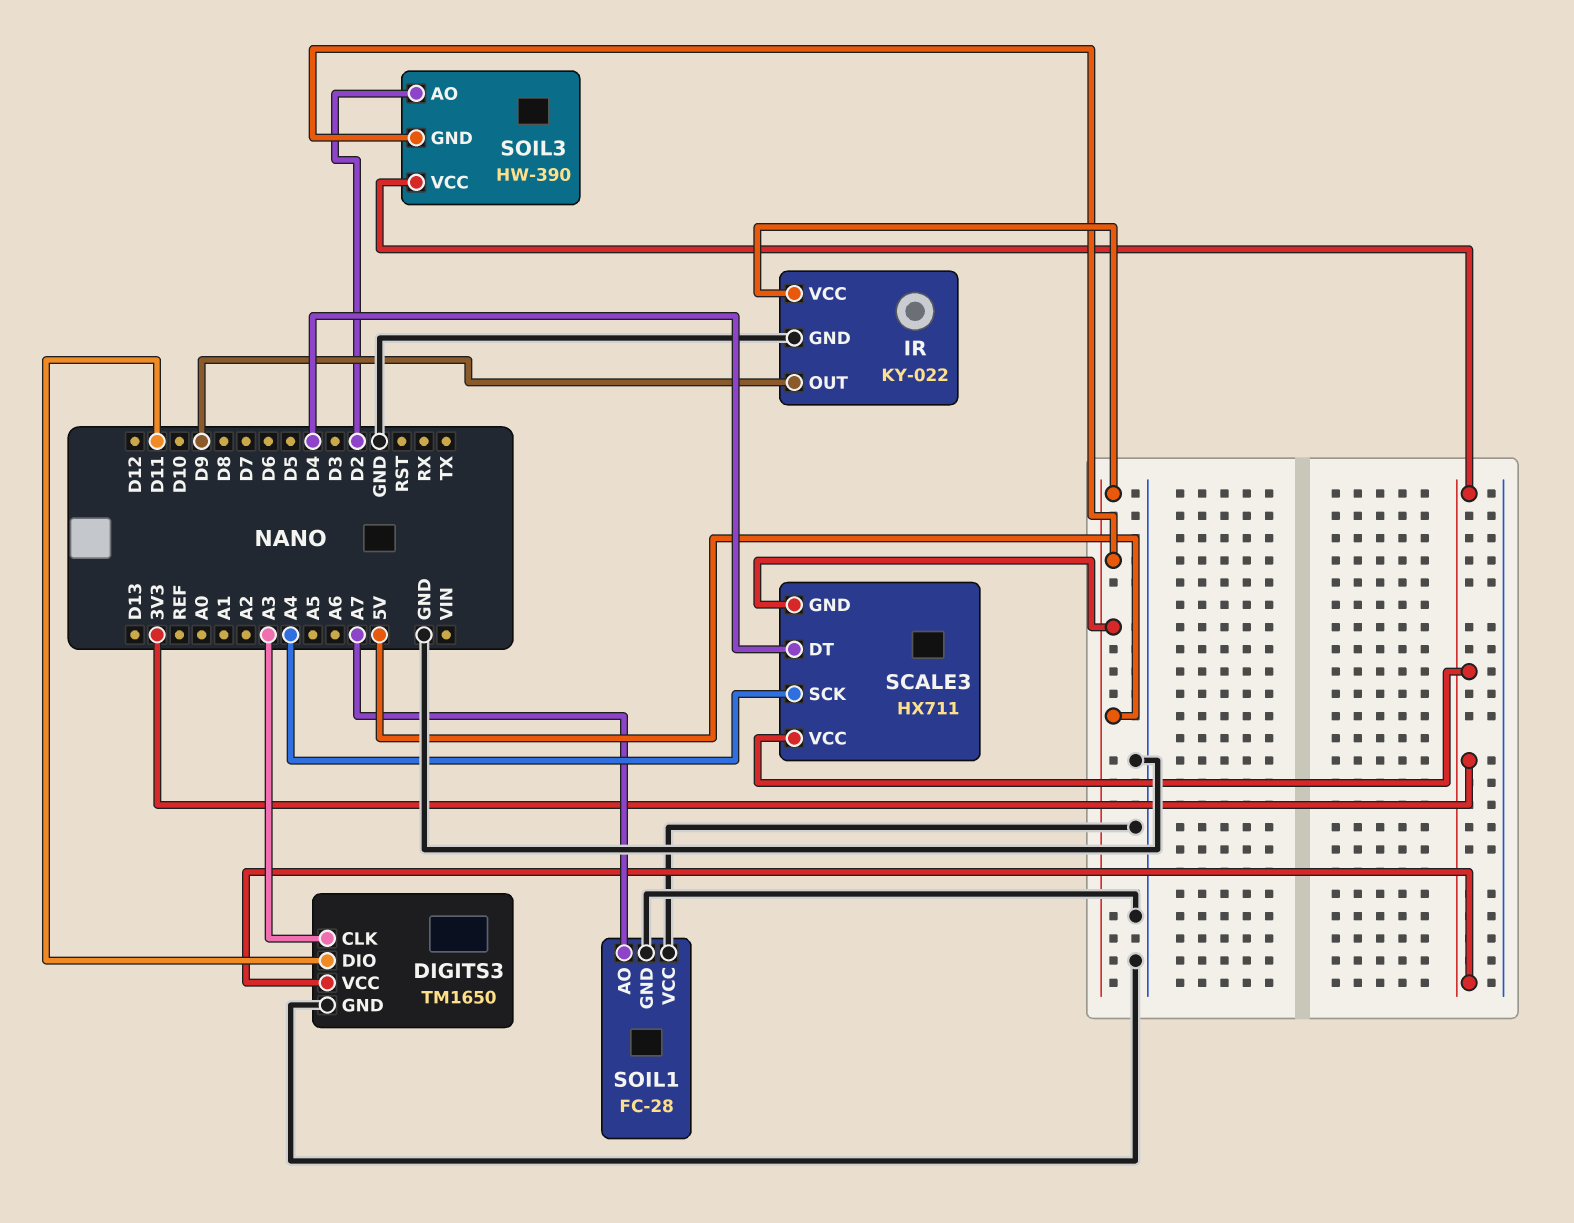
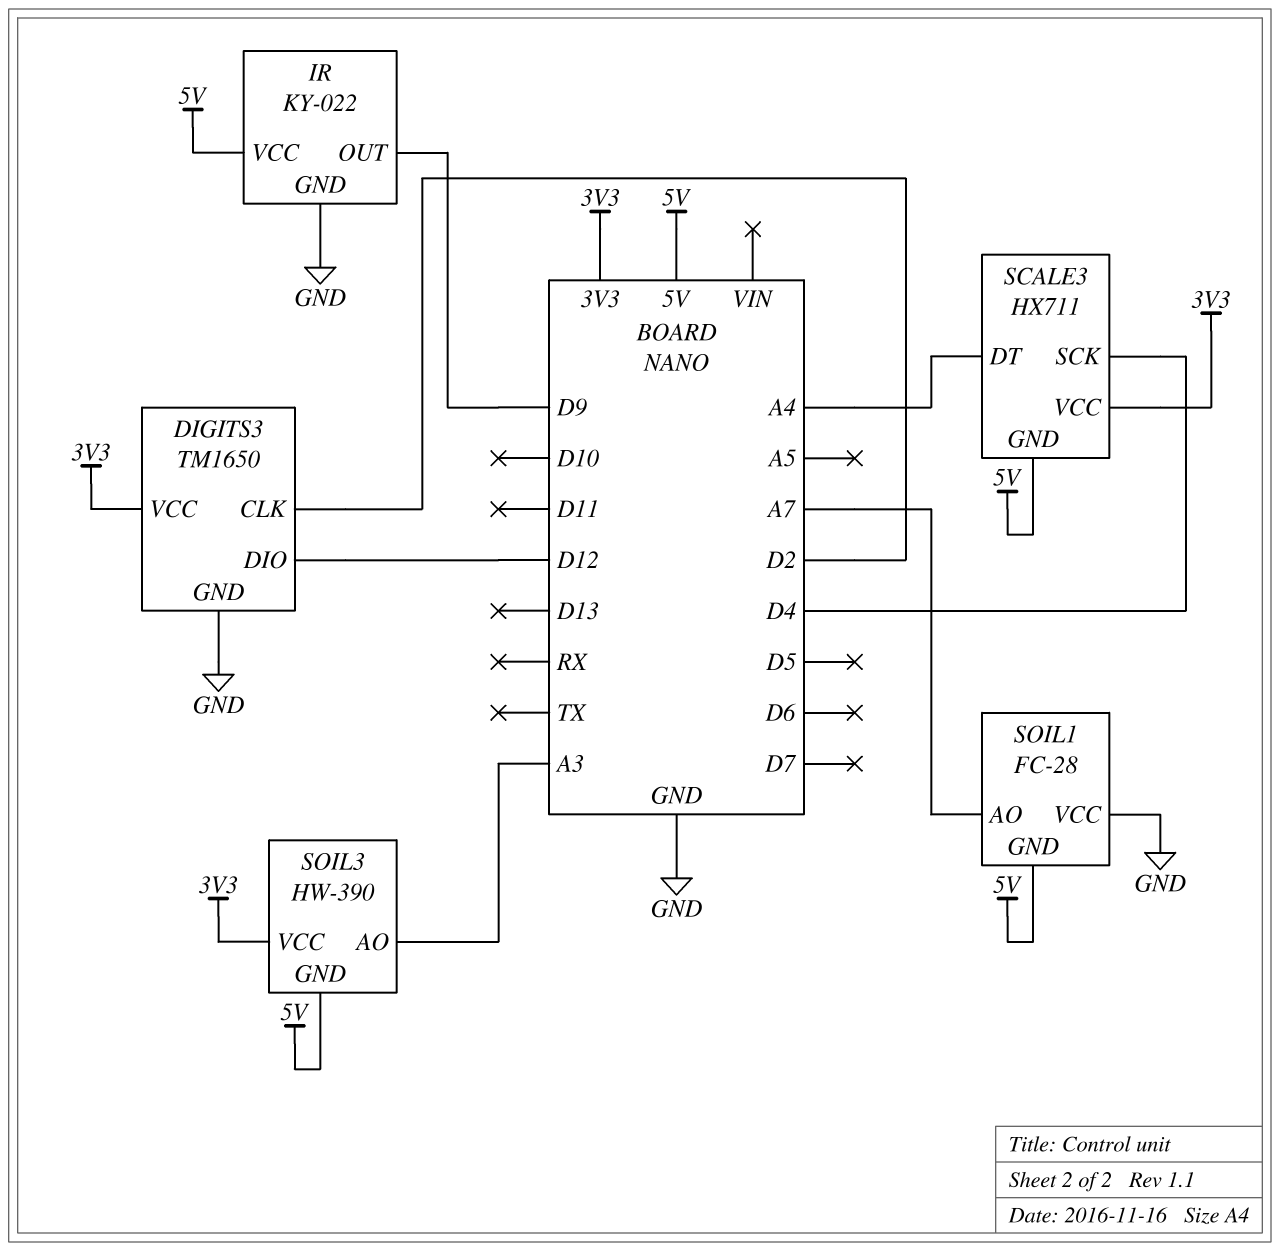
DIGITS3 pin CLK: A3 -> D2
DIGITS3 pin DIO: D11 -> D12
SCALE3 pin DT: D4 -> A4
SCALE3 pin SCK: A4 -> D4
SOIL1 pin GND: GND -> 5V
SOIL3 pin AO: D2 -> A3

